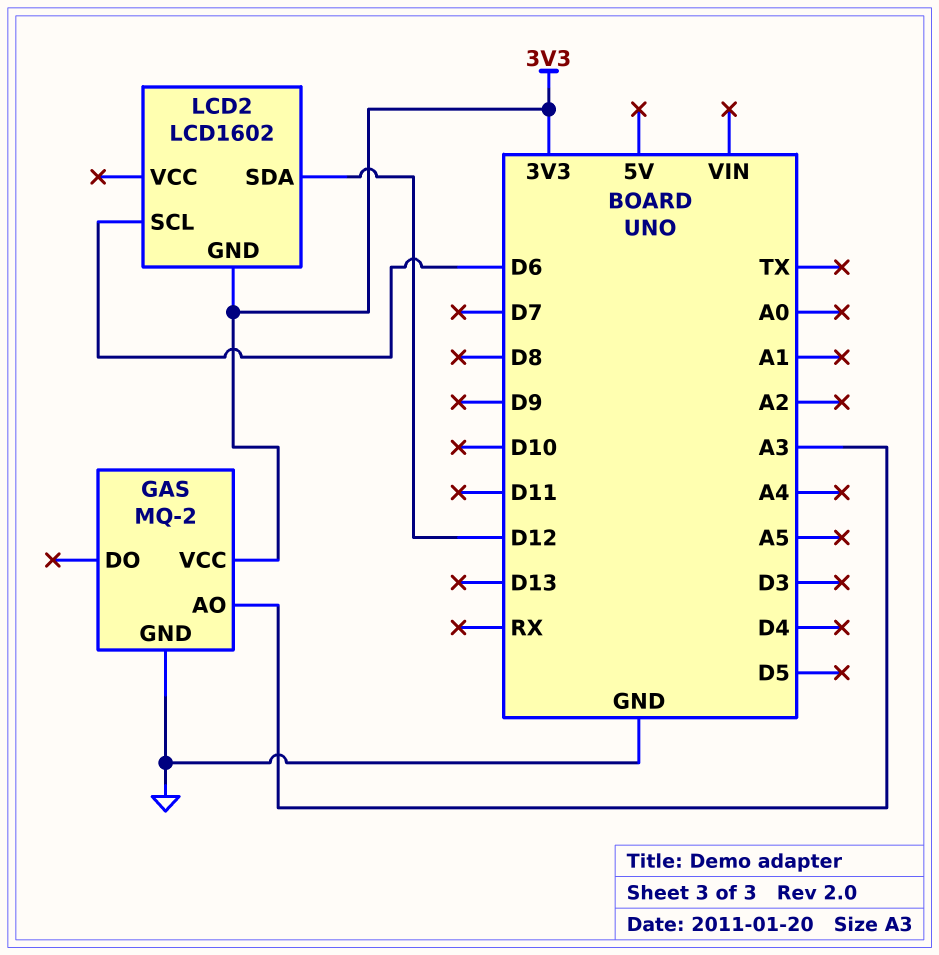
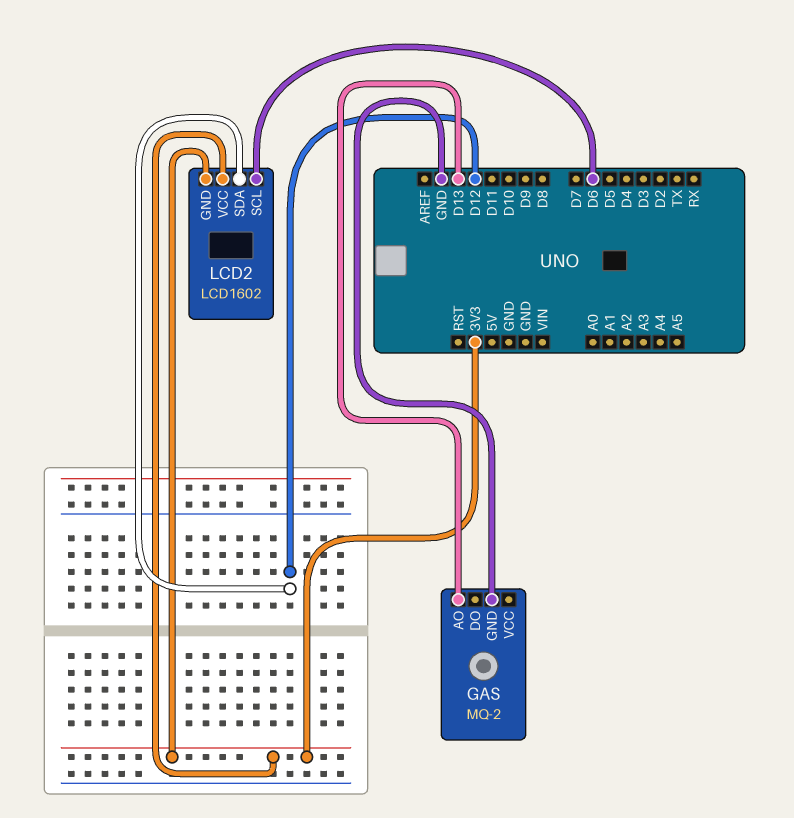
GAS pin AO: A3 -> D13
GAS pin VCC: 3V3 -> none
LCD2 pin VCC: none -> 3V3

